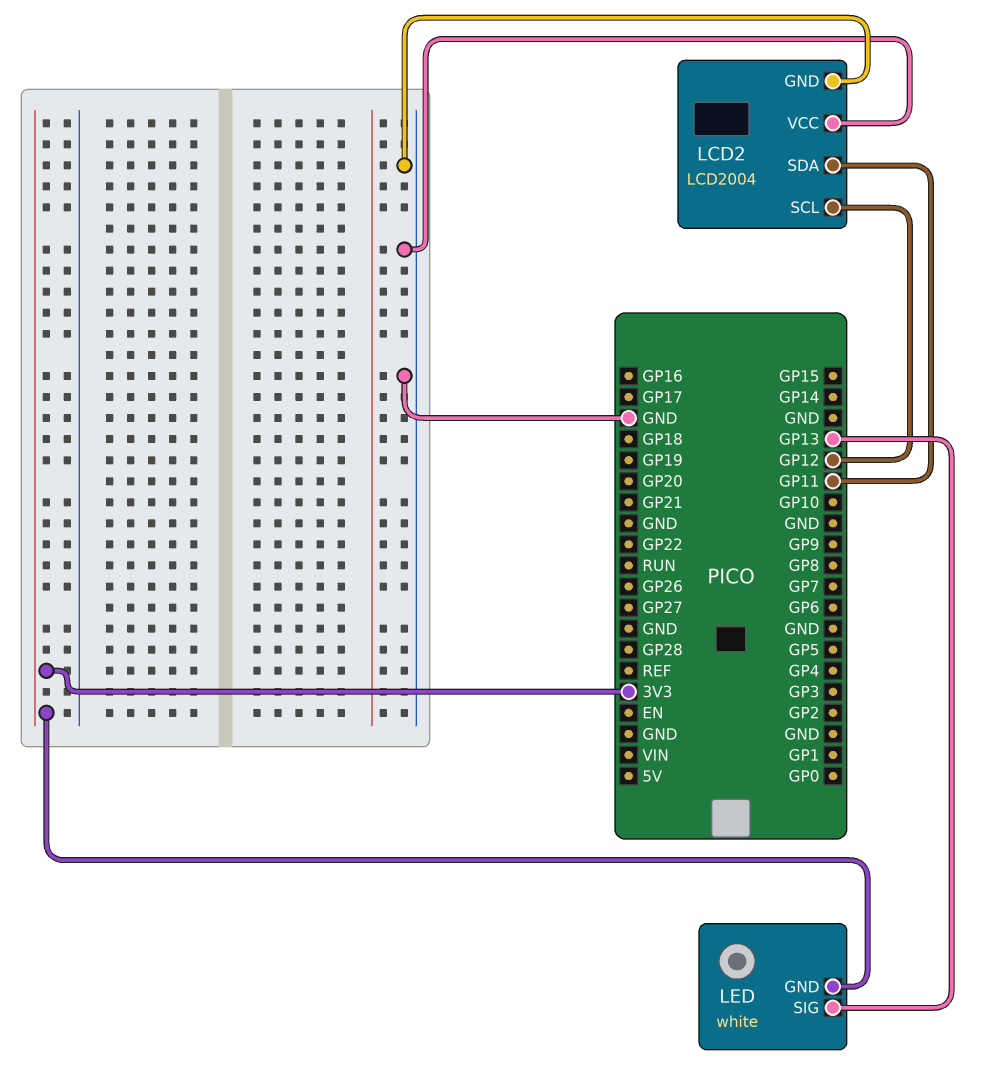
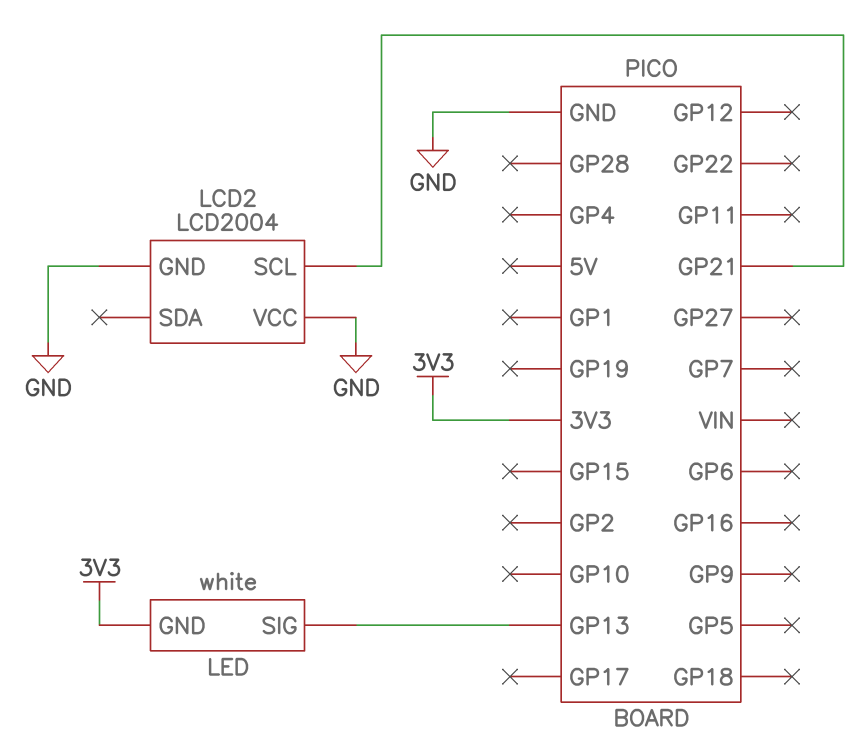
LCD2 pin SCL: GP12 -> GP21
LCD2 pin SDA: GP11 -> none

